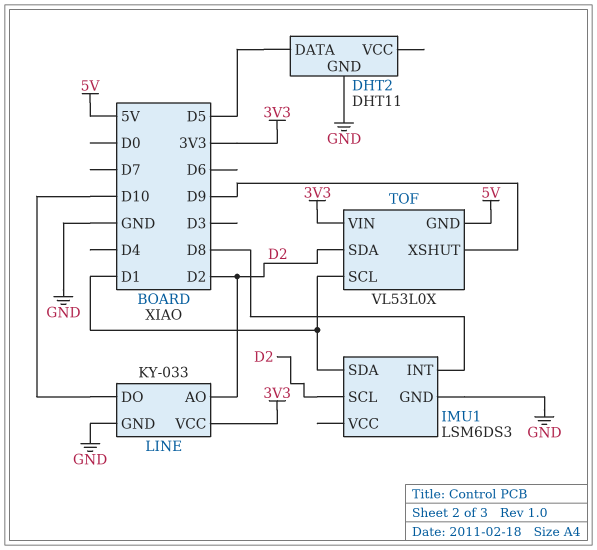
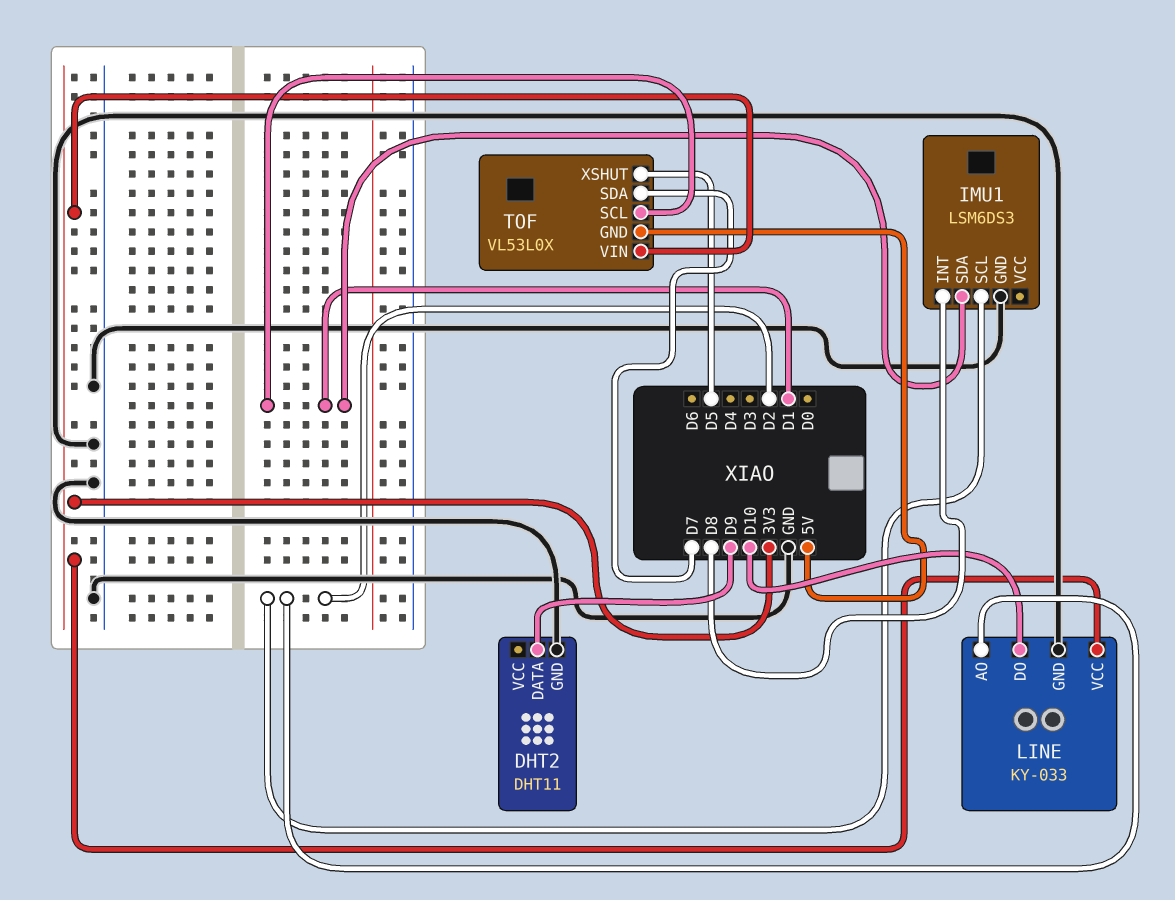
DHT2 pin DATA: D5 -> D9
TOF pin SDA: D2 -> D7
TOF pin XSHUT: D9 -> D5

